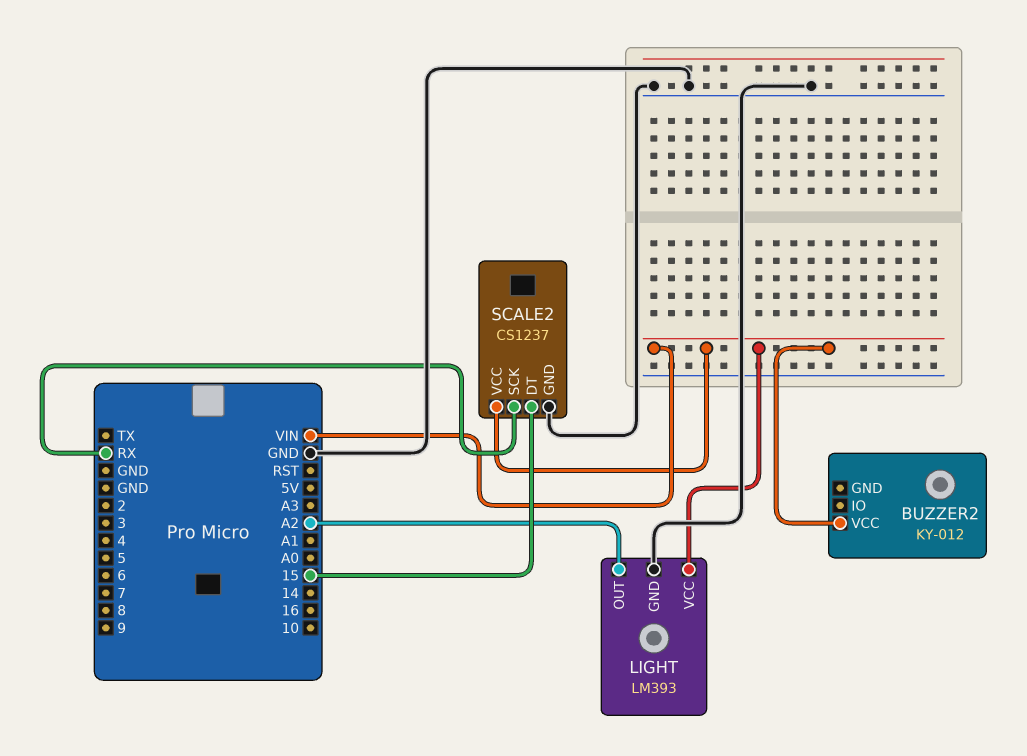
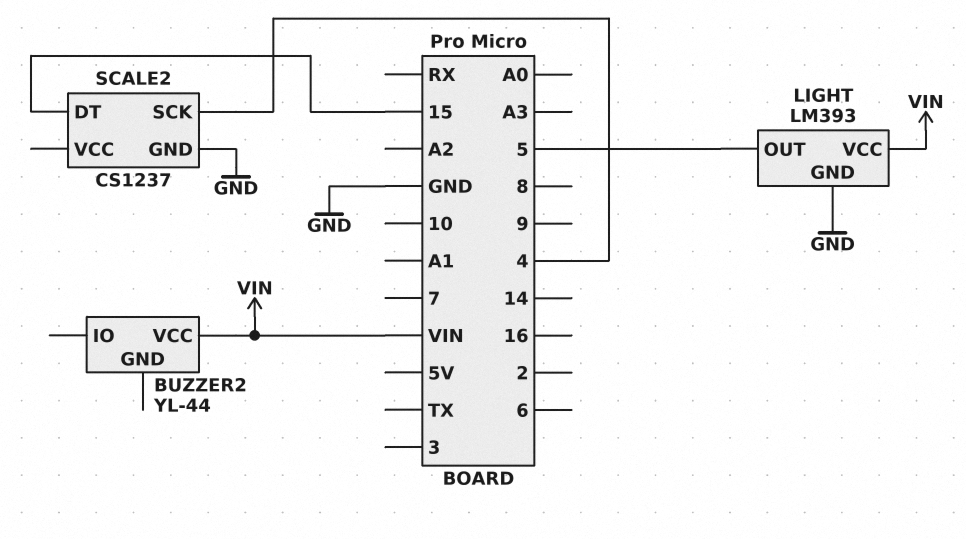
BUZZER2: KY-012 -> YL-44
LIGHT pin OUT: A2 -> 5
SCALE2 pin SCK: RX -> 4
SCALE2 pin VCC: VIN -> none

